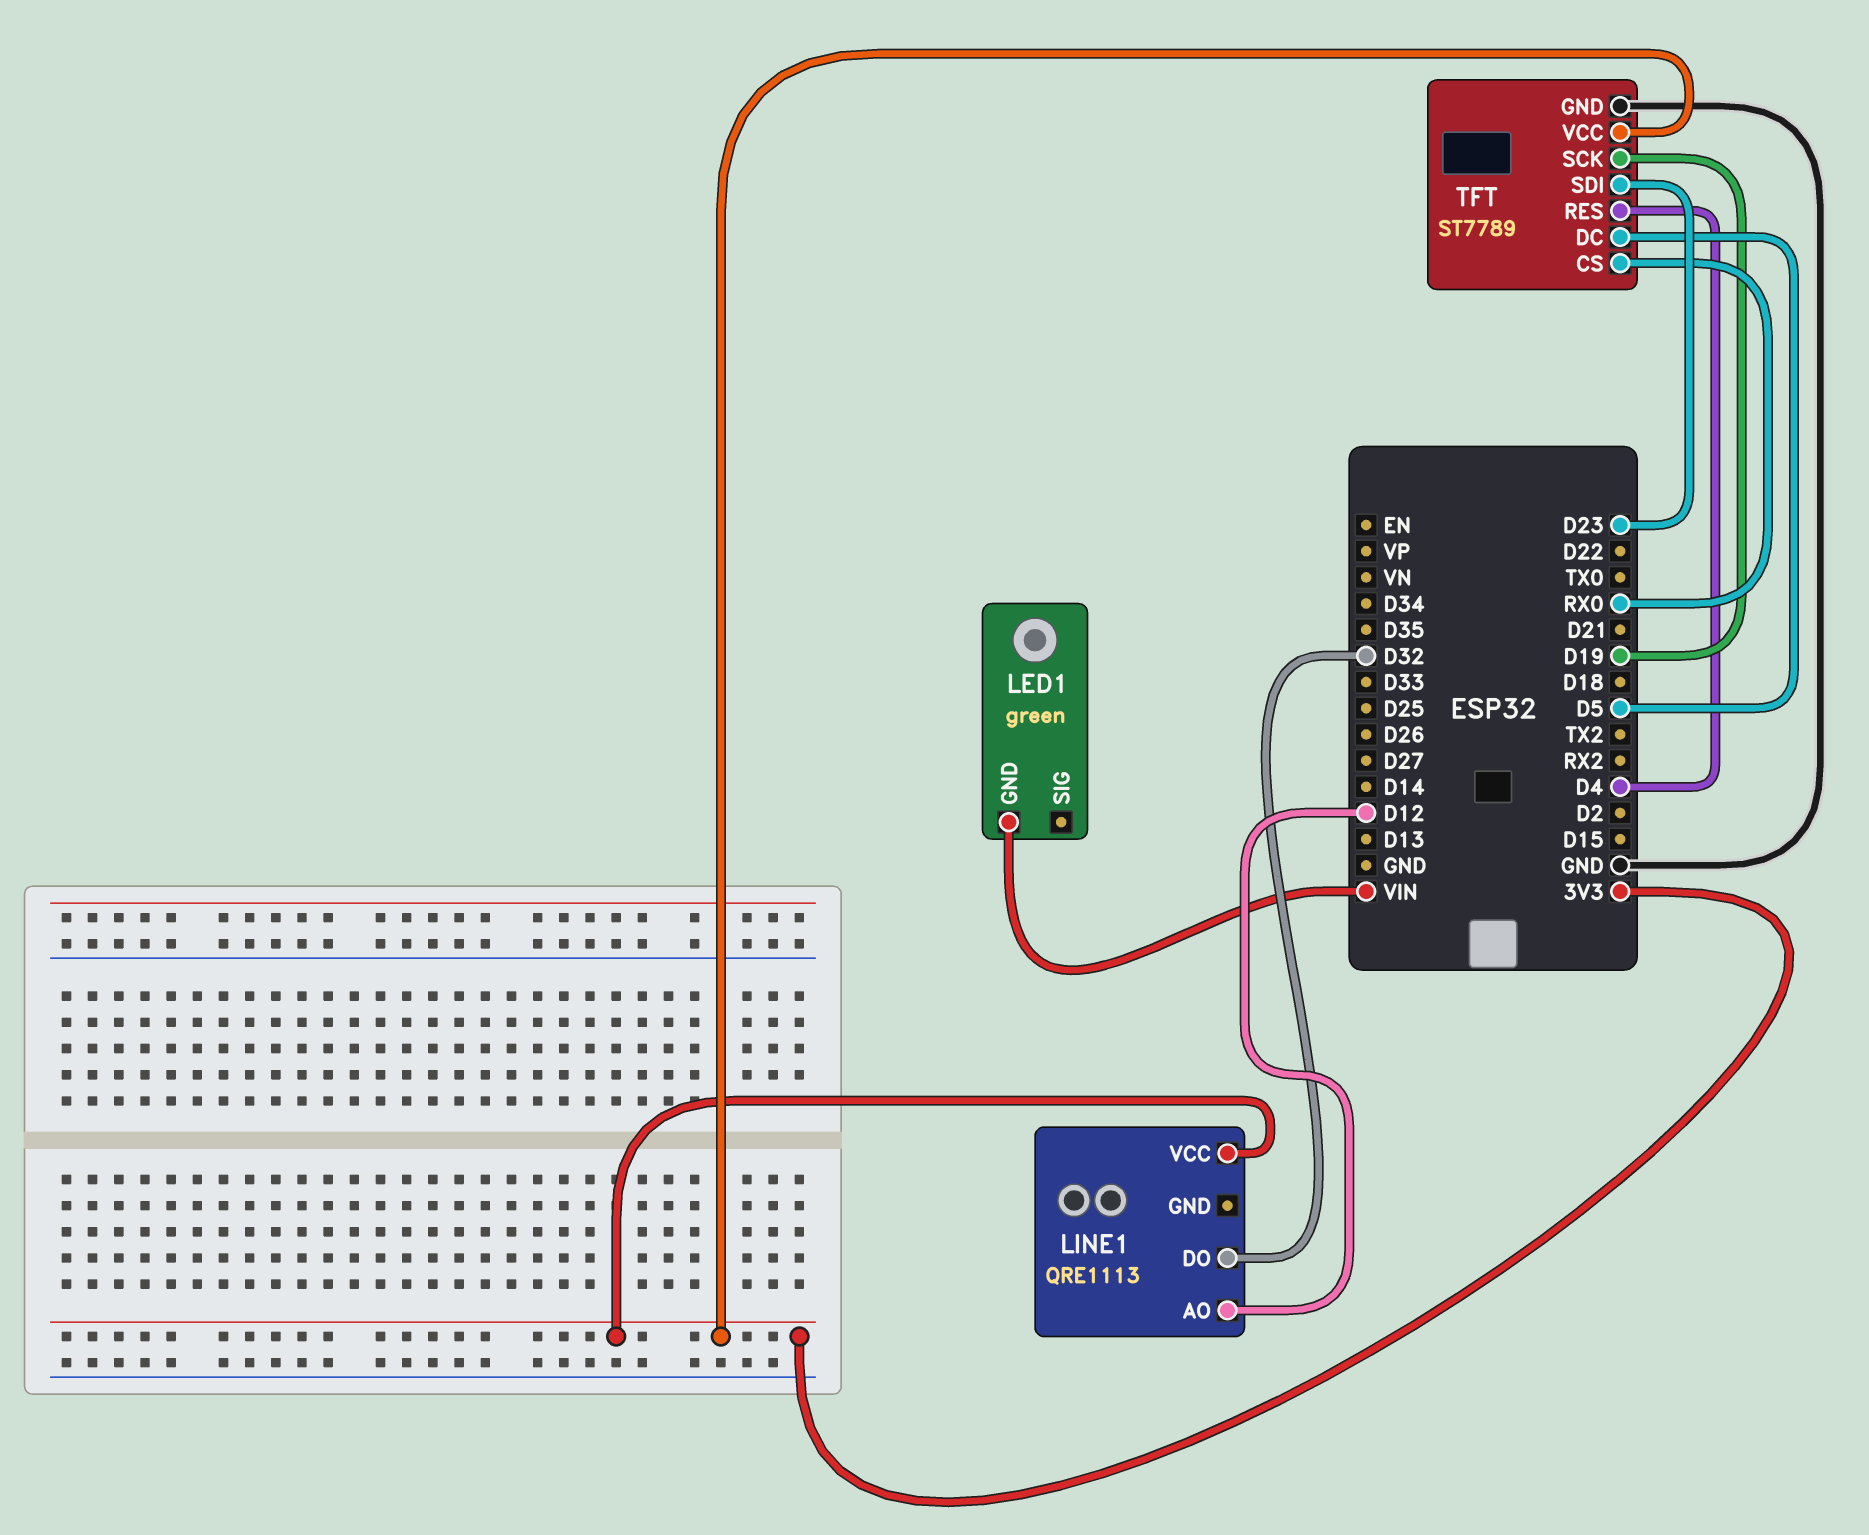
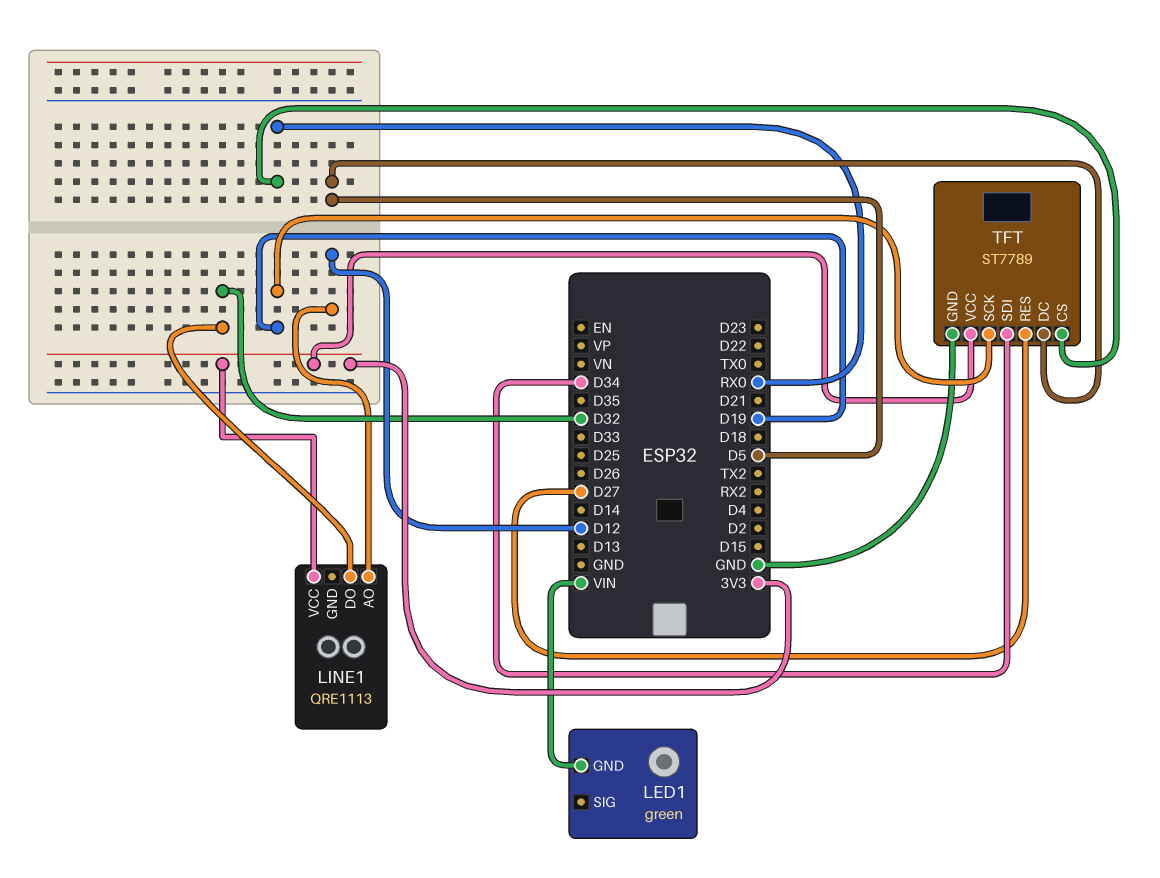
TFT pin RES: D4 -> D27
TFT pin SDI: D23 -> D34

